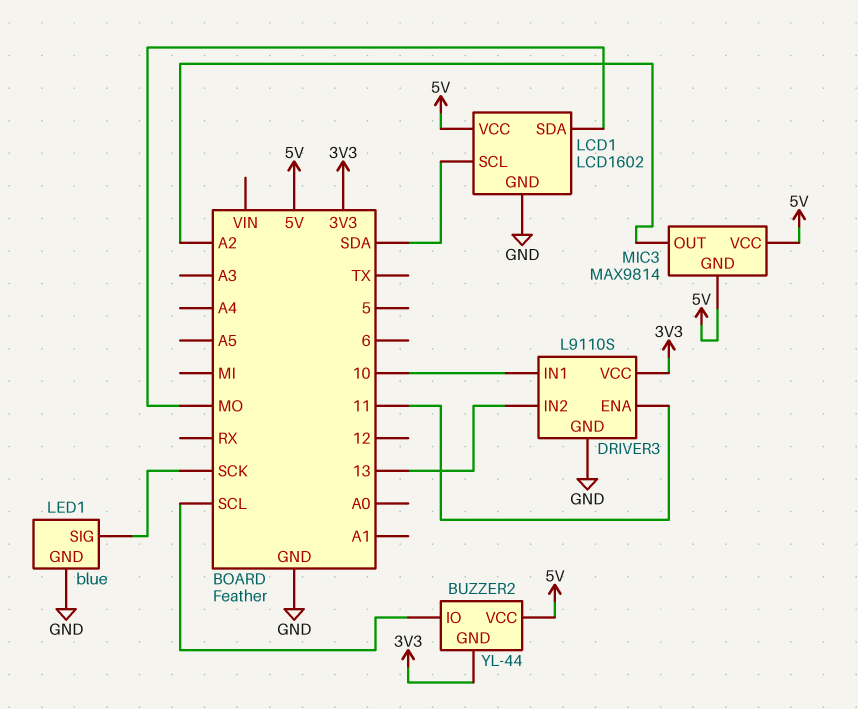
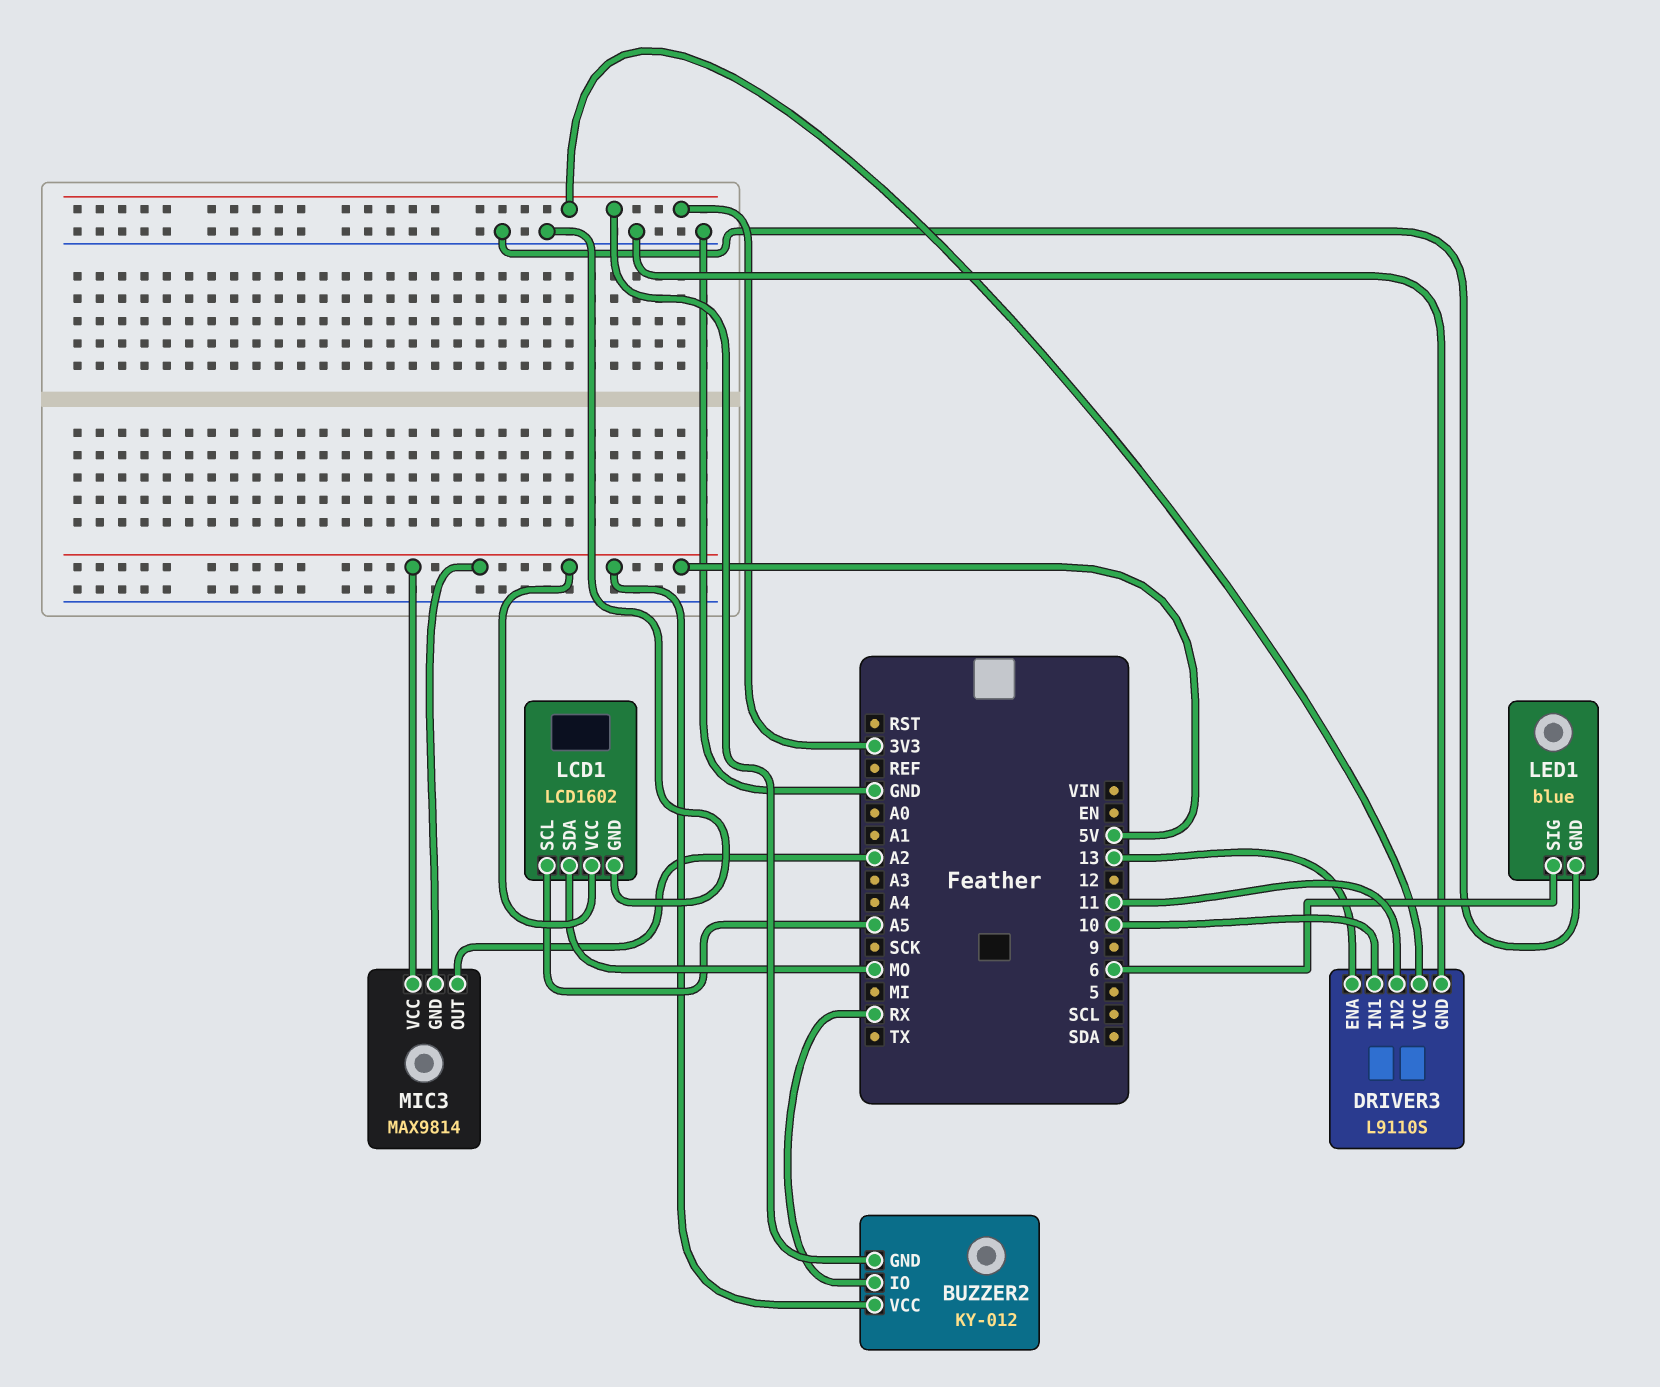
BUZZER2: YL-44 -> KY-012
BUZZER2 pin IO: SCL -> RX
DRIVER3 pin ENA: 11 -> 13
DRIVER3 pin IN2: 13 -> 11
LCD1 pin SCL: SDA -> A5
LED1 pin SIG: SCK -> 6

